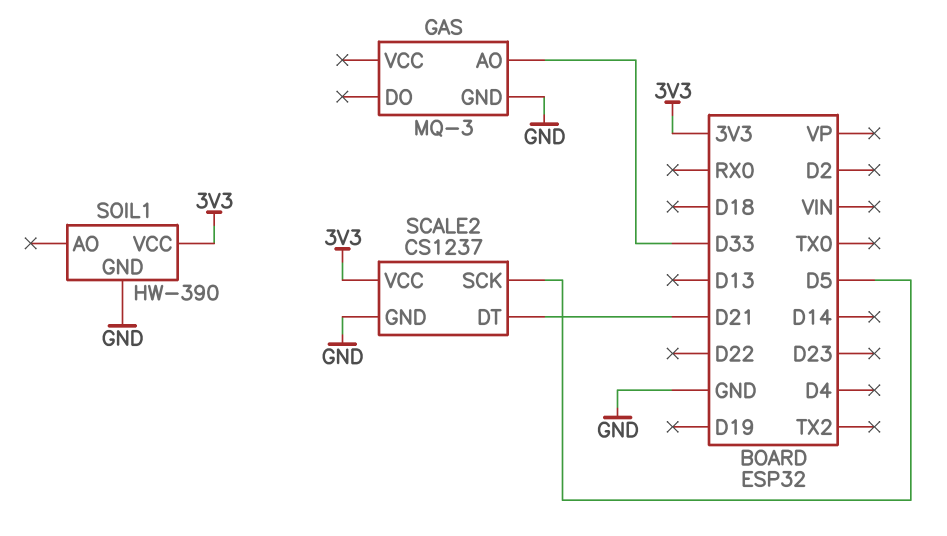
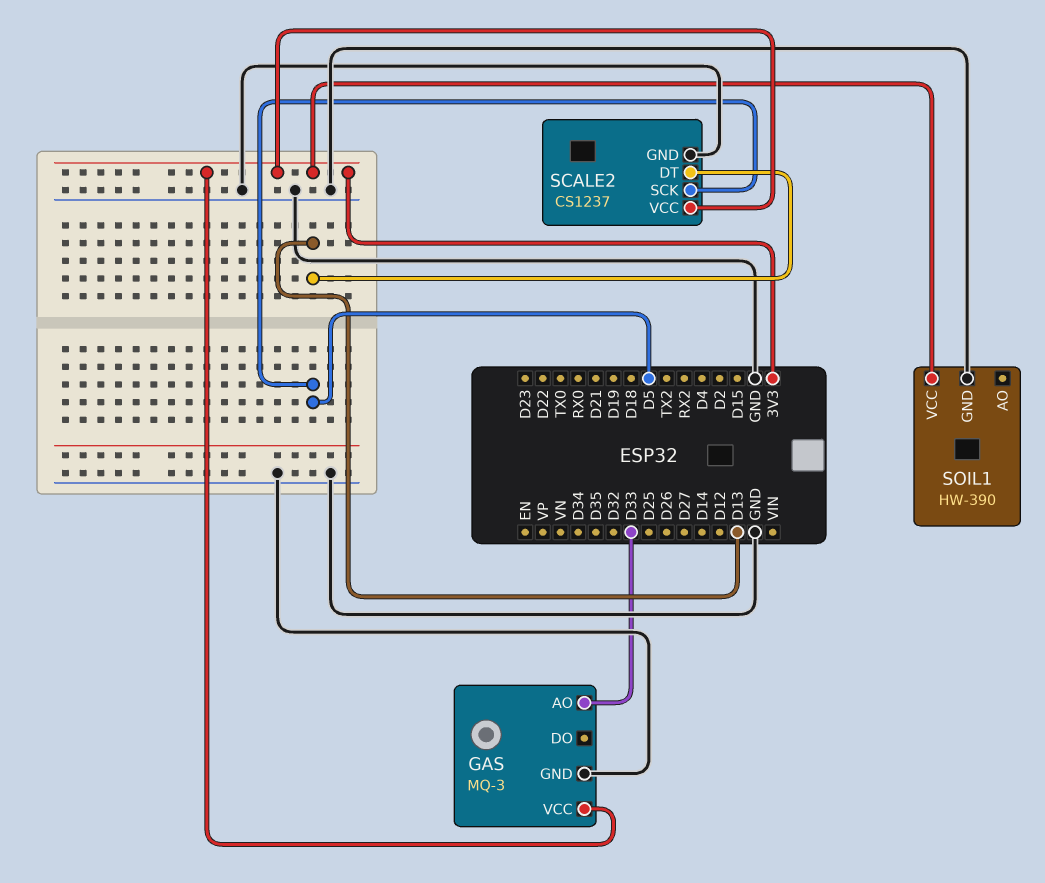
GAS pin VCC: none -> 3V3
SCALE2 pin DT: D21 -> D13

